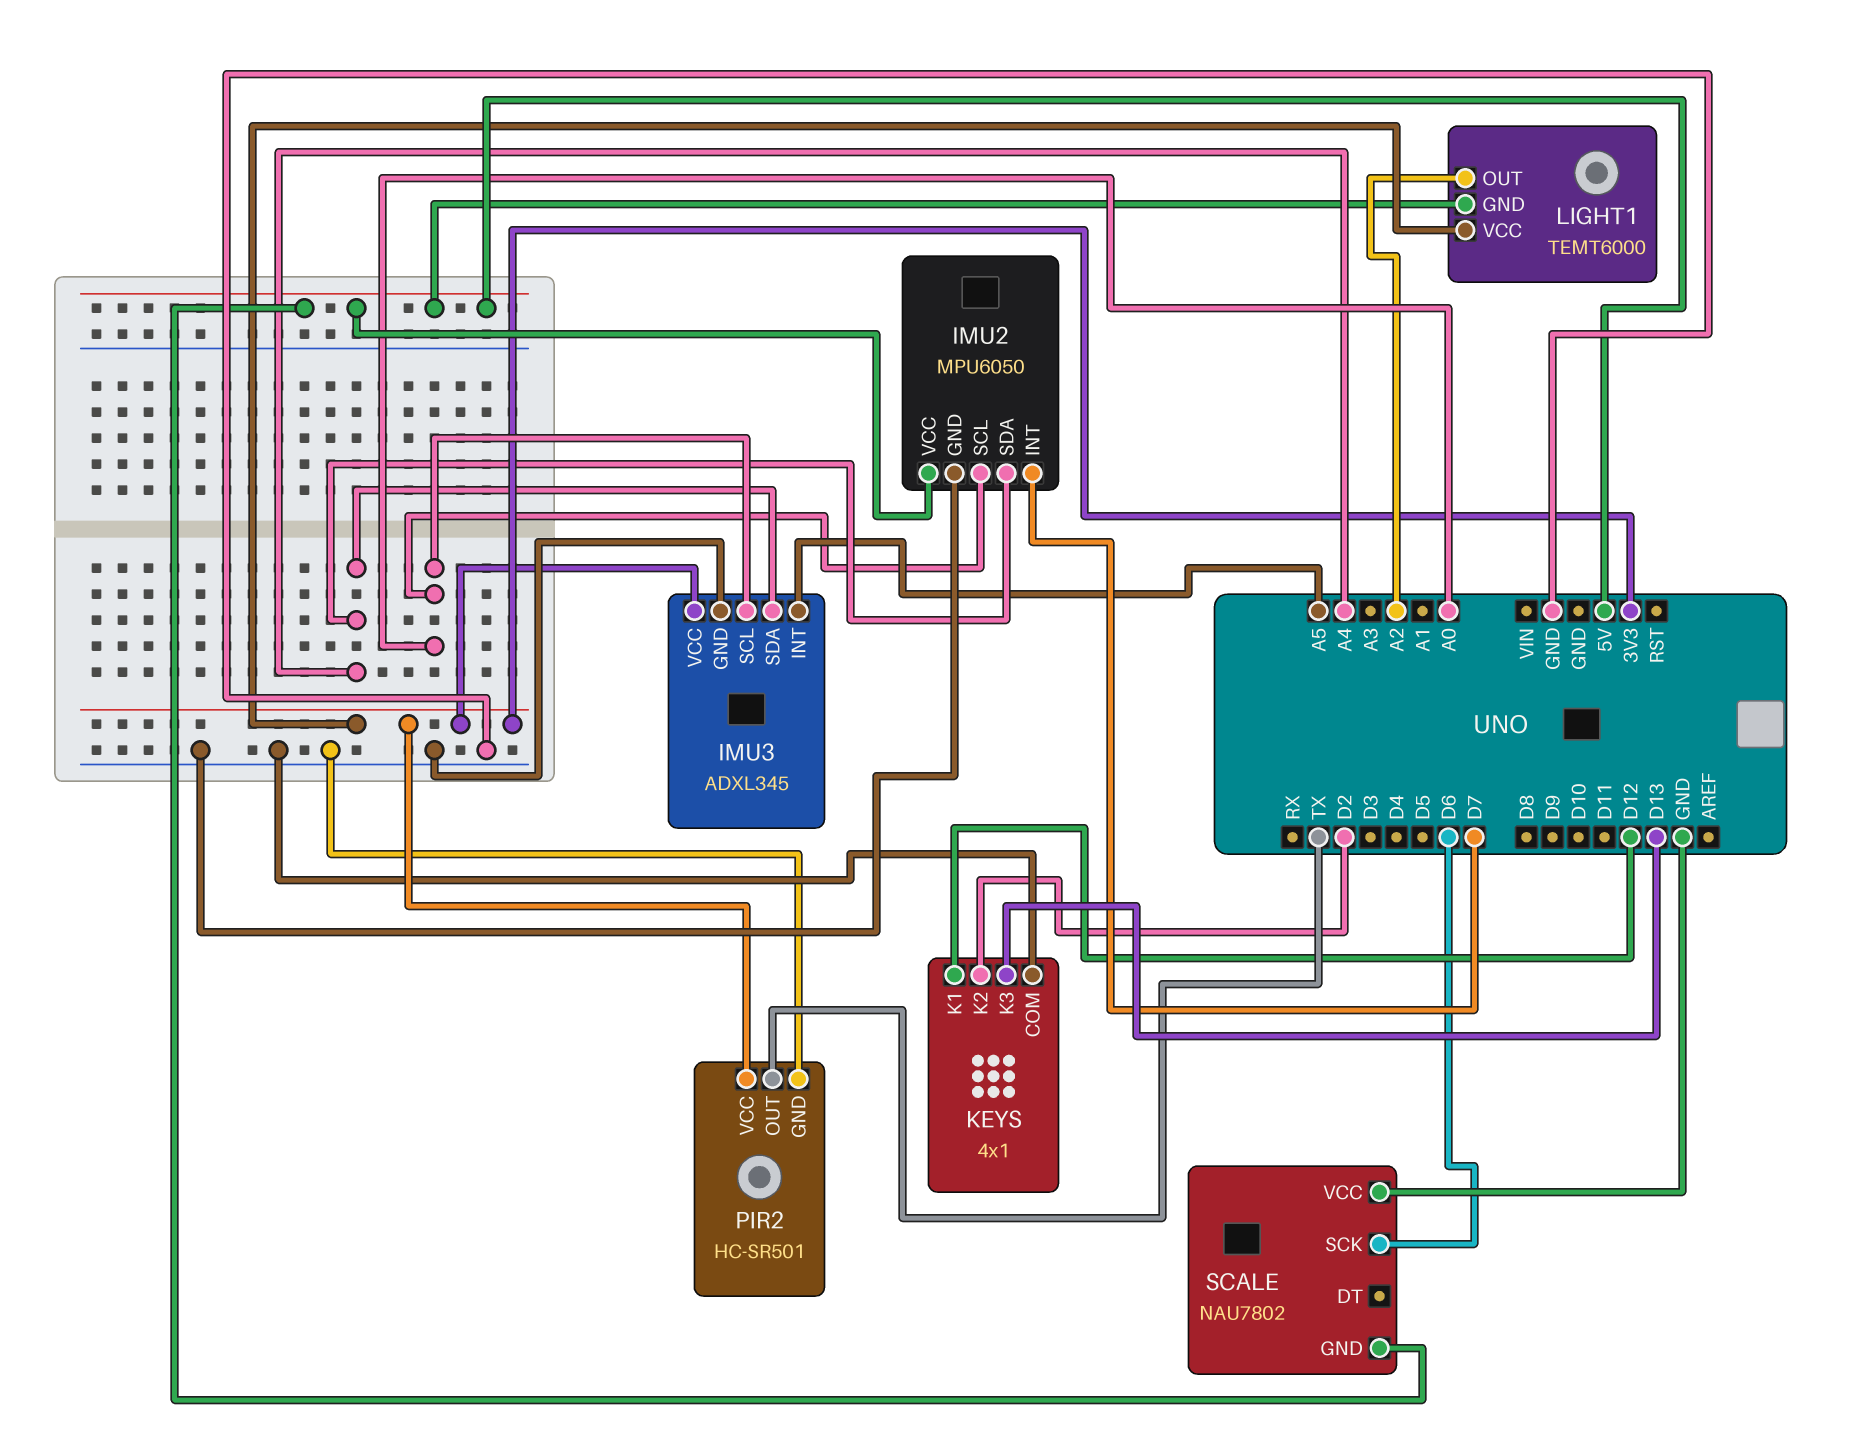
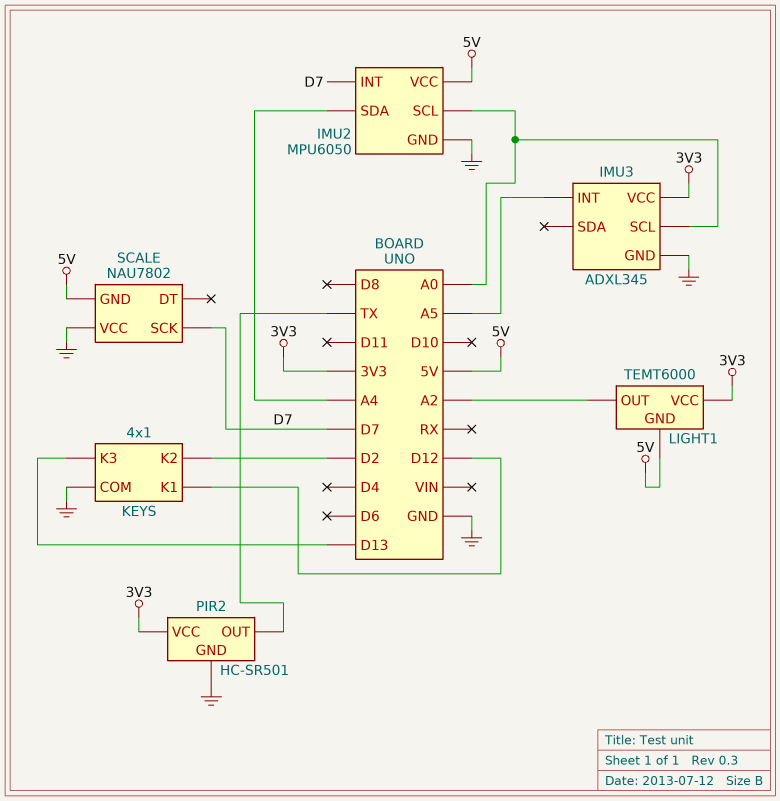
IMU3 pin SDA: A4 -> none
SCALE pin SCK: D6 -> D7

